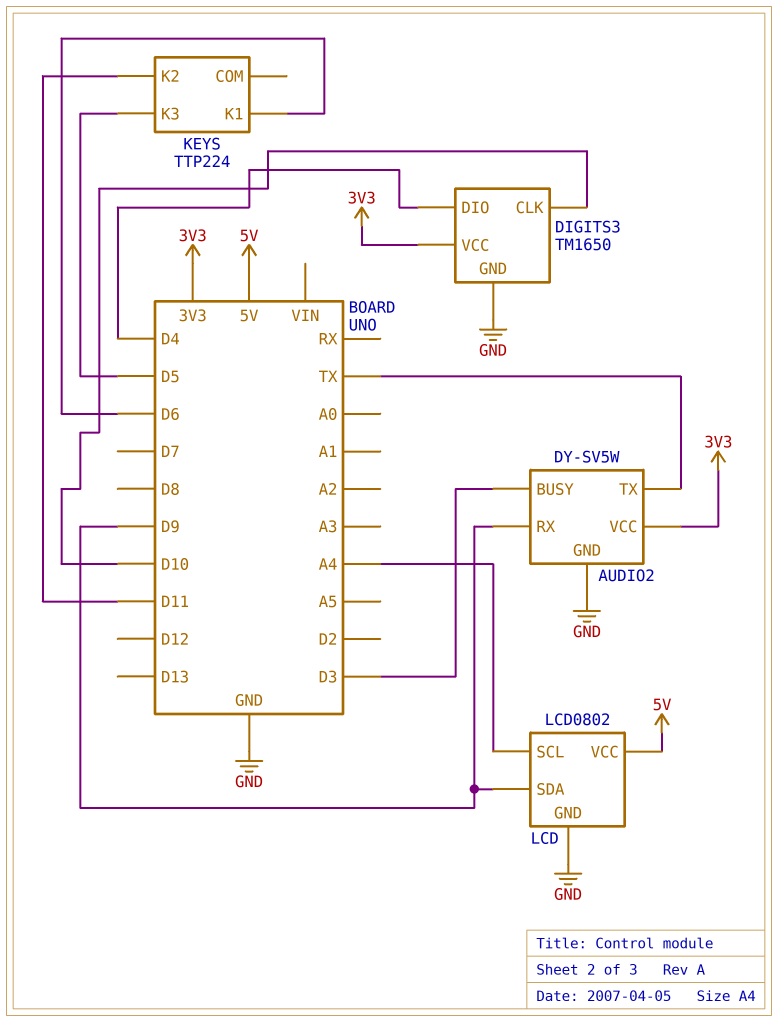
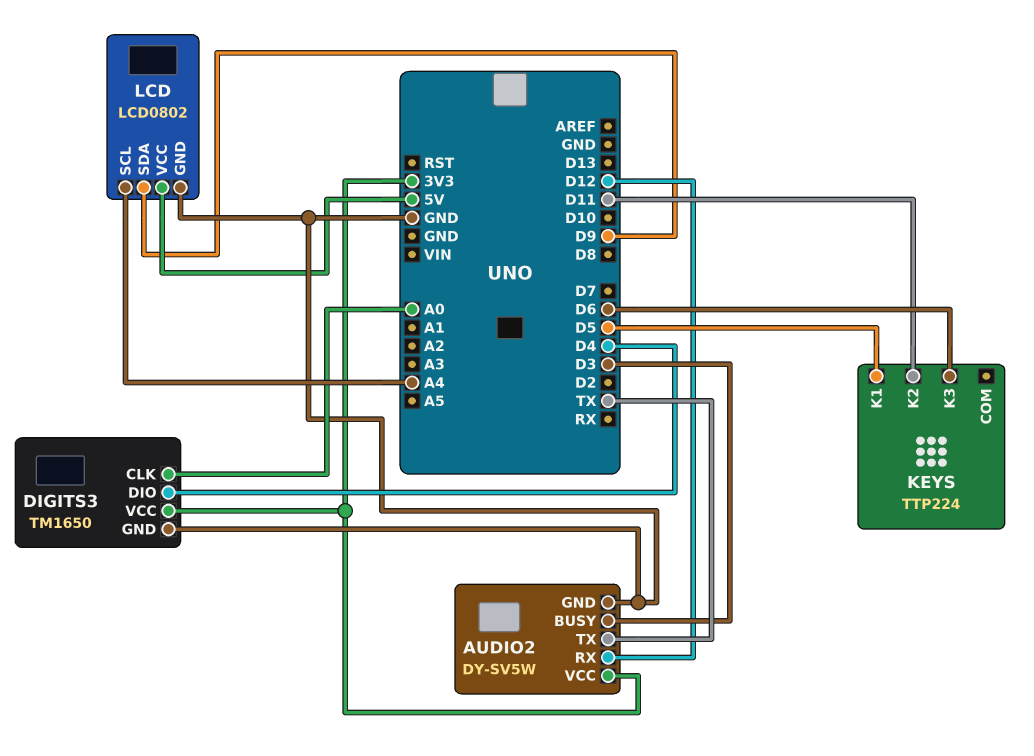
AUDIO2 pin RX: D9 -> D12
DIGITS3 pin CLK: D10 -> A0
KEYS pin K1: D6 -> D5
KEYS pin K3: D5 -> D6

